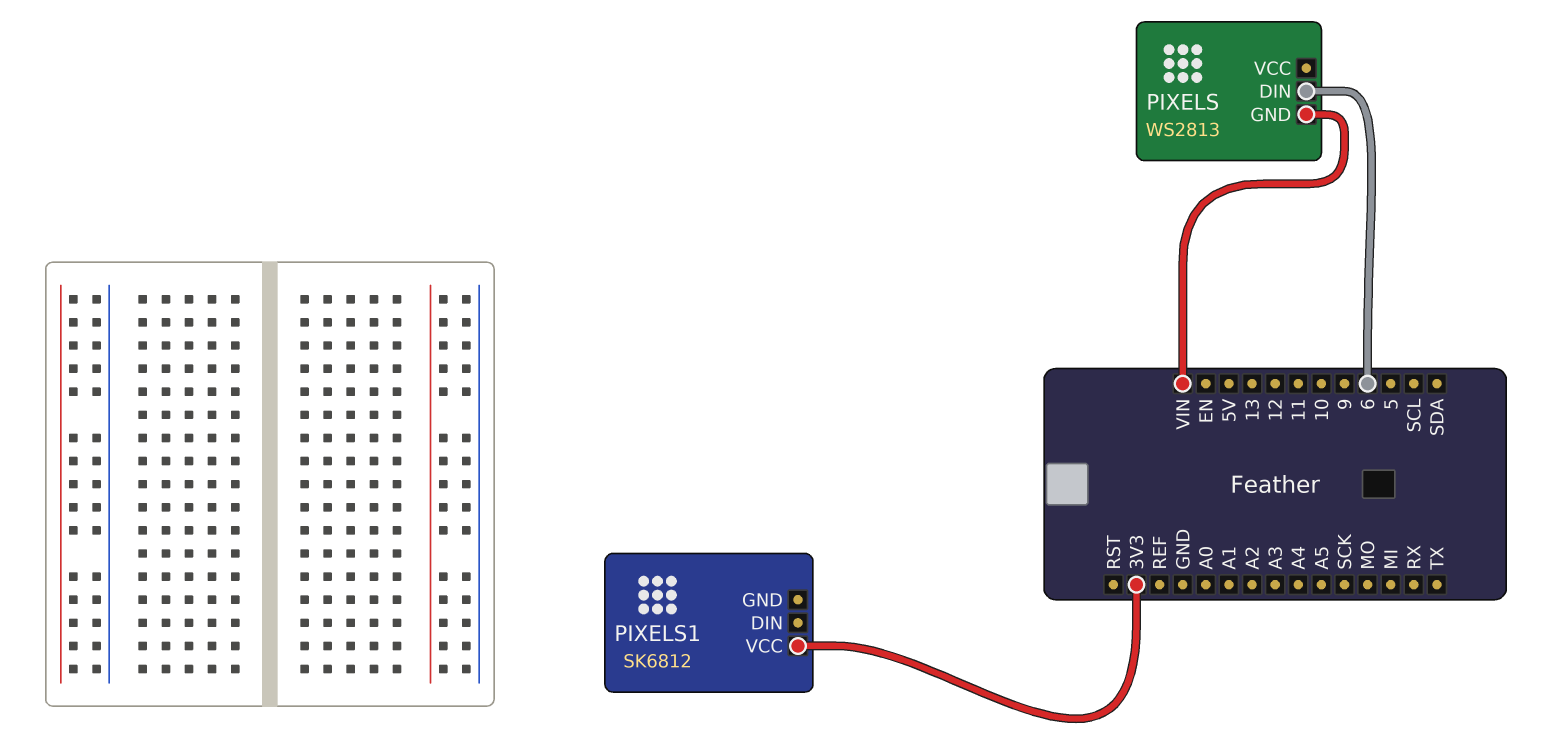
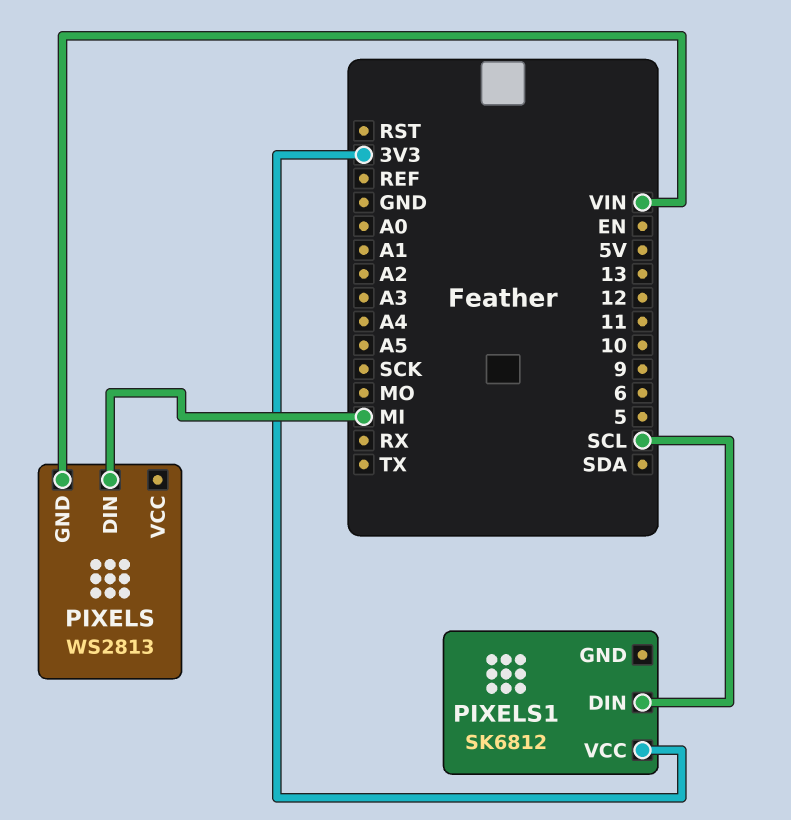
PIXELS pin DIN: 6 -> MI
PIXELS1 pin DIN: none -> SCL

